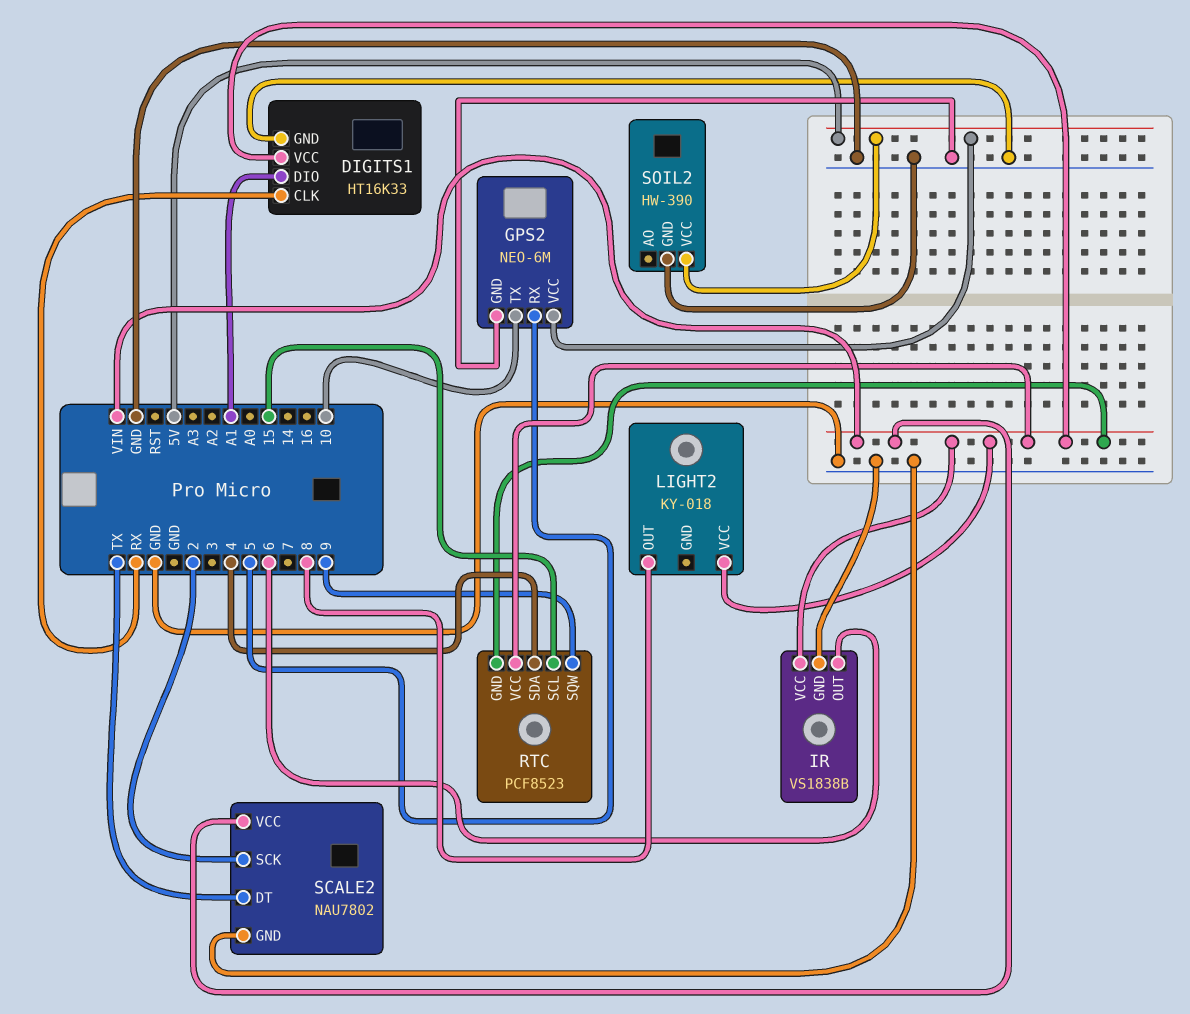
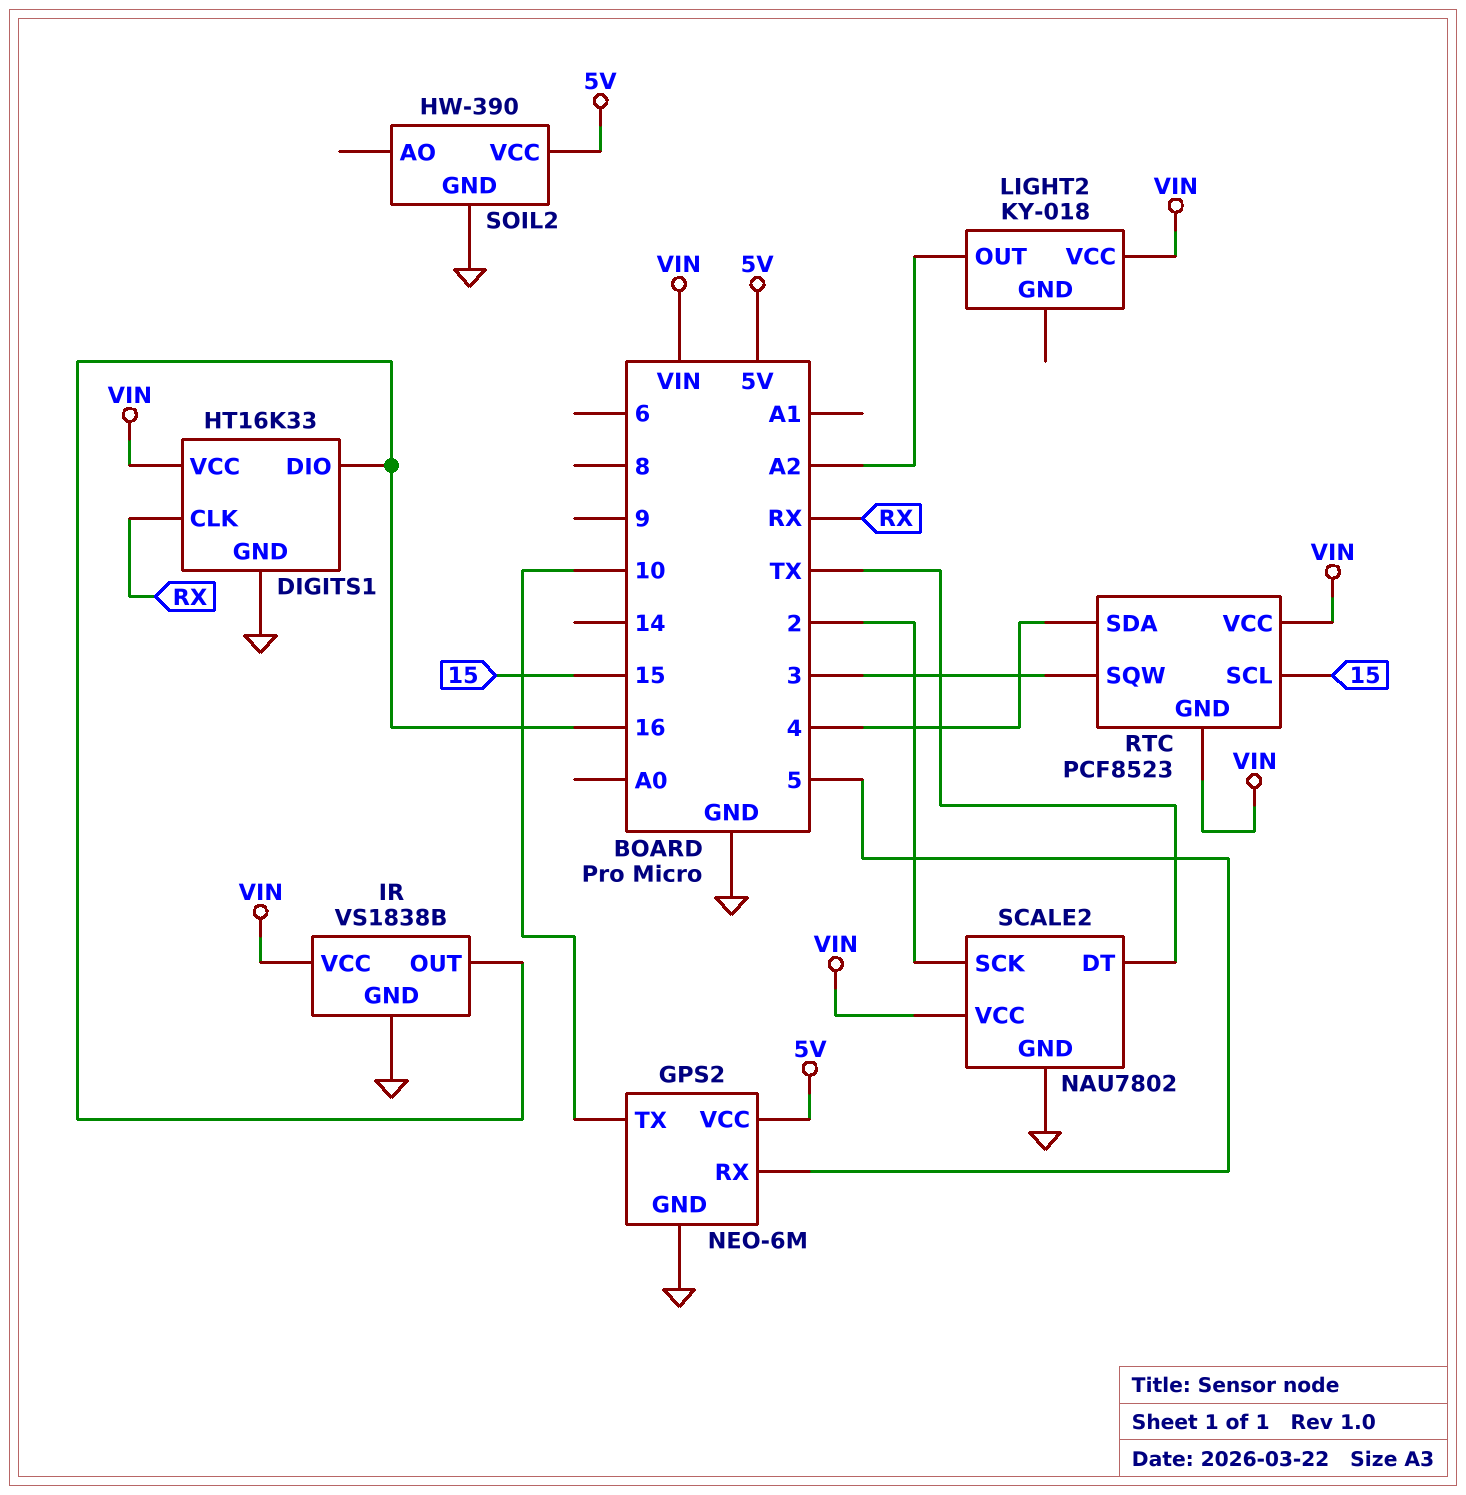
DIGITS1 pin DIO: A1 -> 16
IR pin OUT: 6 -> 16
LIGHT2 pin OUT: 8 -> A2
RTC pin SQW: 9 -> 3

